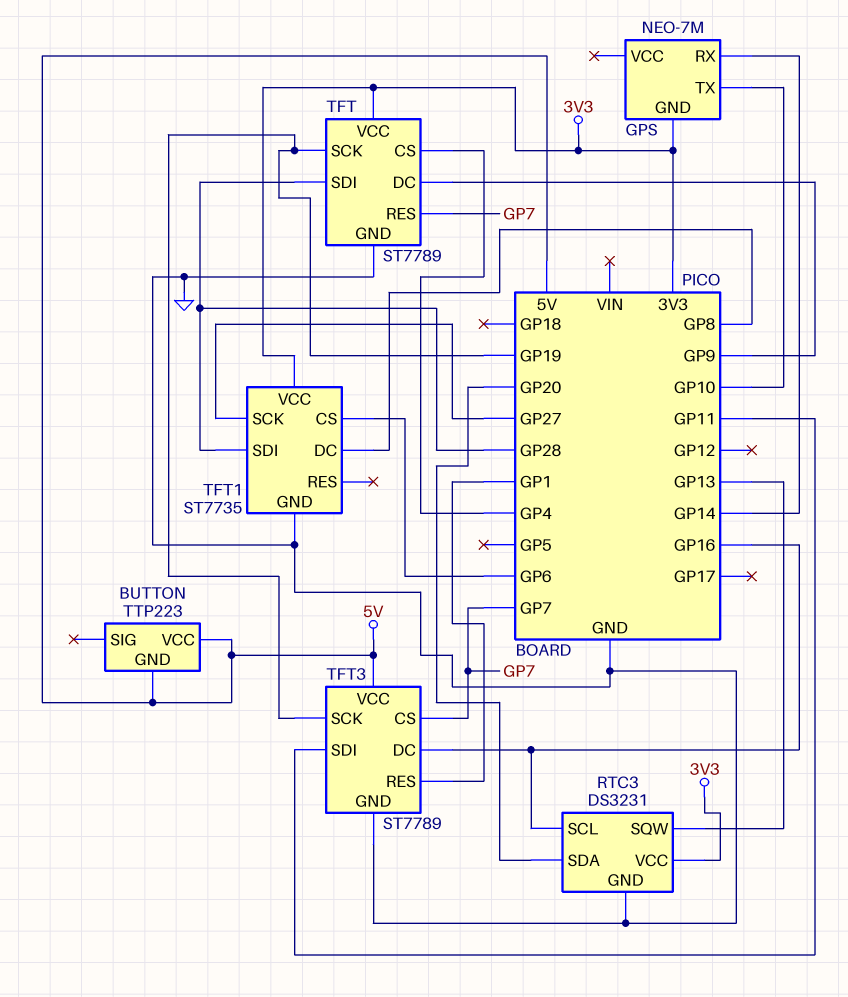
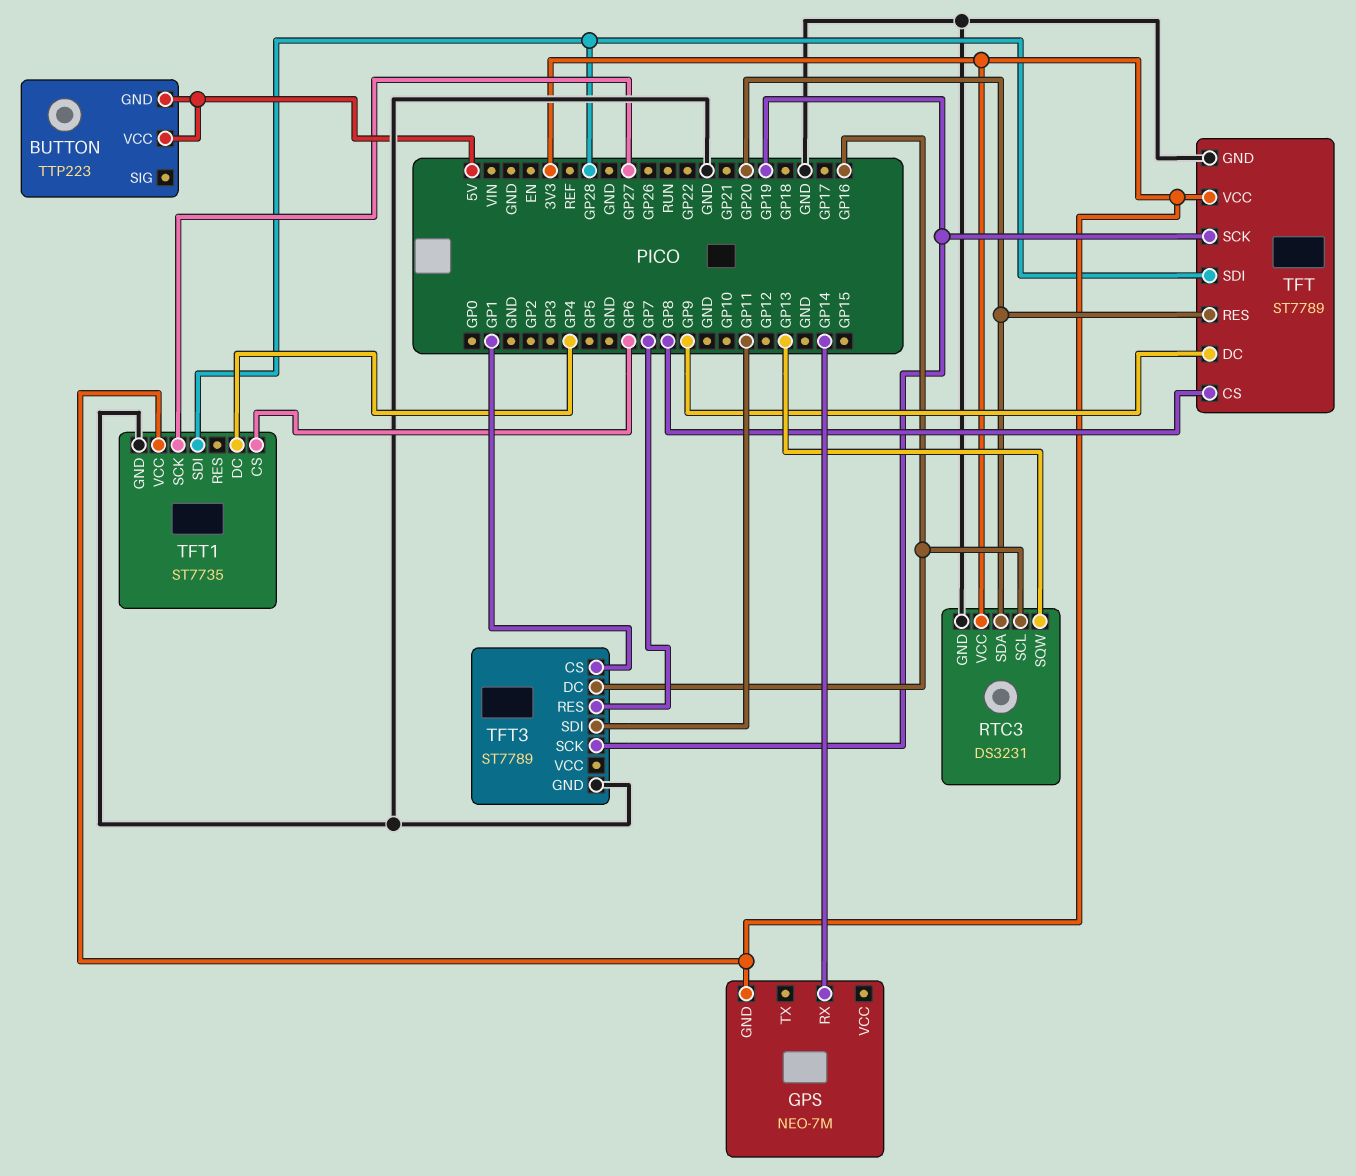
GPS pin TX: GP10 -> none
TFT pin CS: GP4 -> GP8
TFT pin RES: GP7 -> GP20
TFT1 pin DC: GP8 -> GP4
TFT3 pin CS: GP7 -> GP1
TFT3 pin RES: GP1 -> GP7
TFT3 pin VCC: 5V -> none

